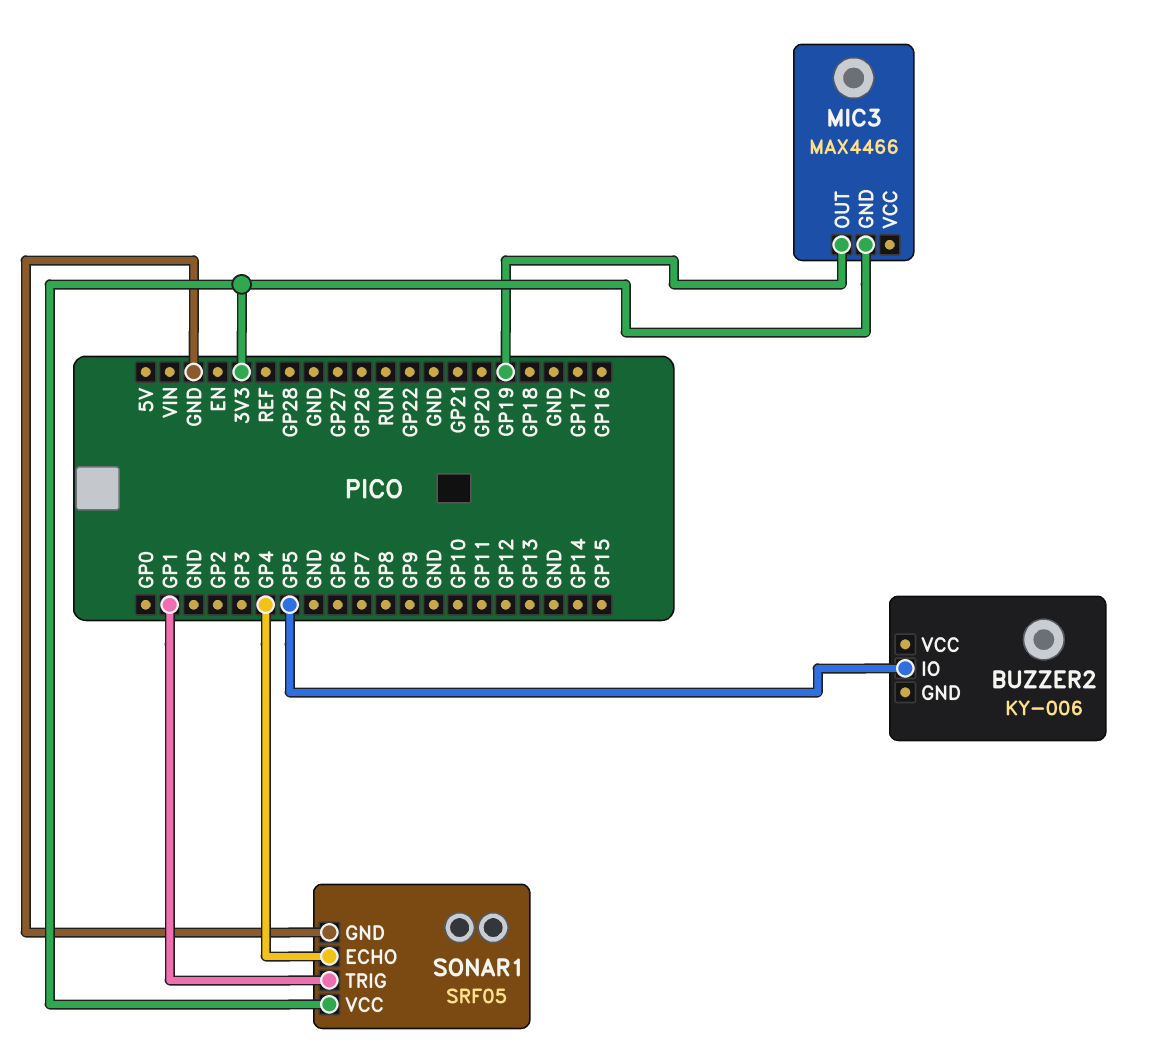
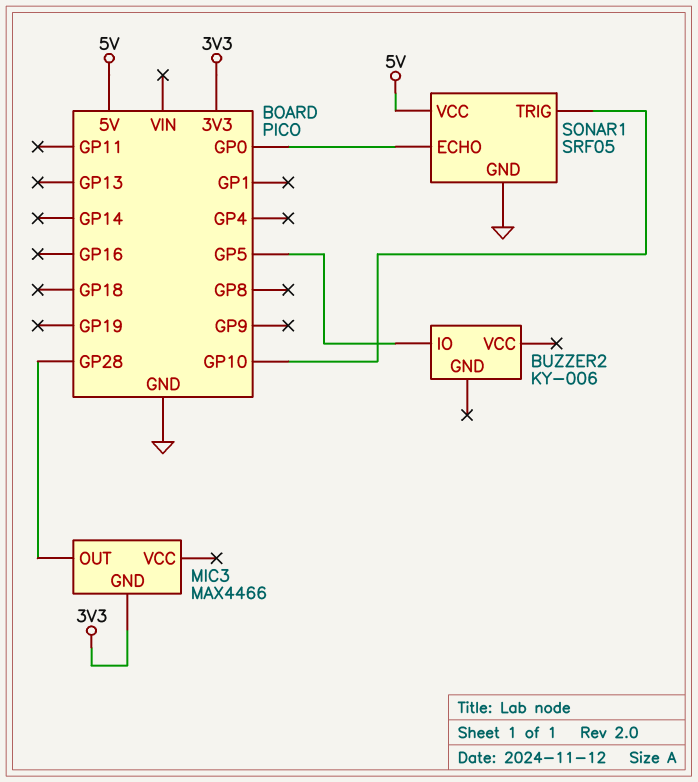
MIC3 pin OUT: GP19 -> GP28
SONAR1 pin ECHO: GP4 -> GP0
SONAR1 pin TRIG: GP1 -> GP10
SONAR1 pin VCC: 3V3 -> 5V

